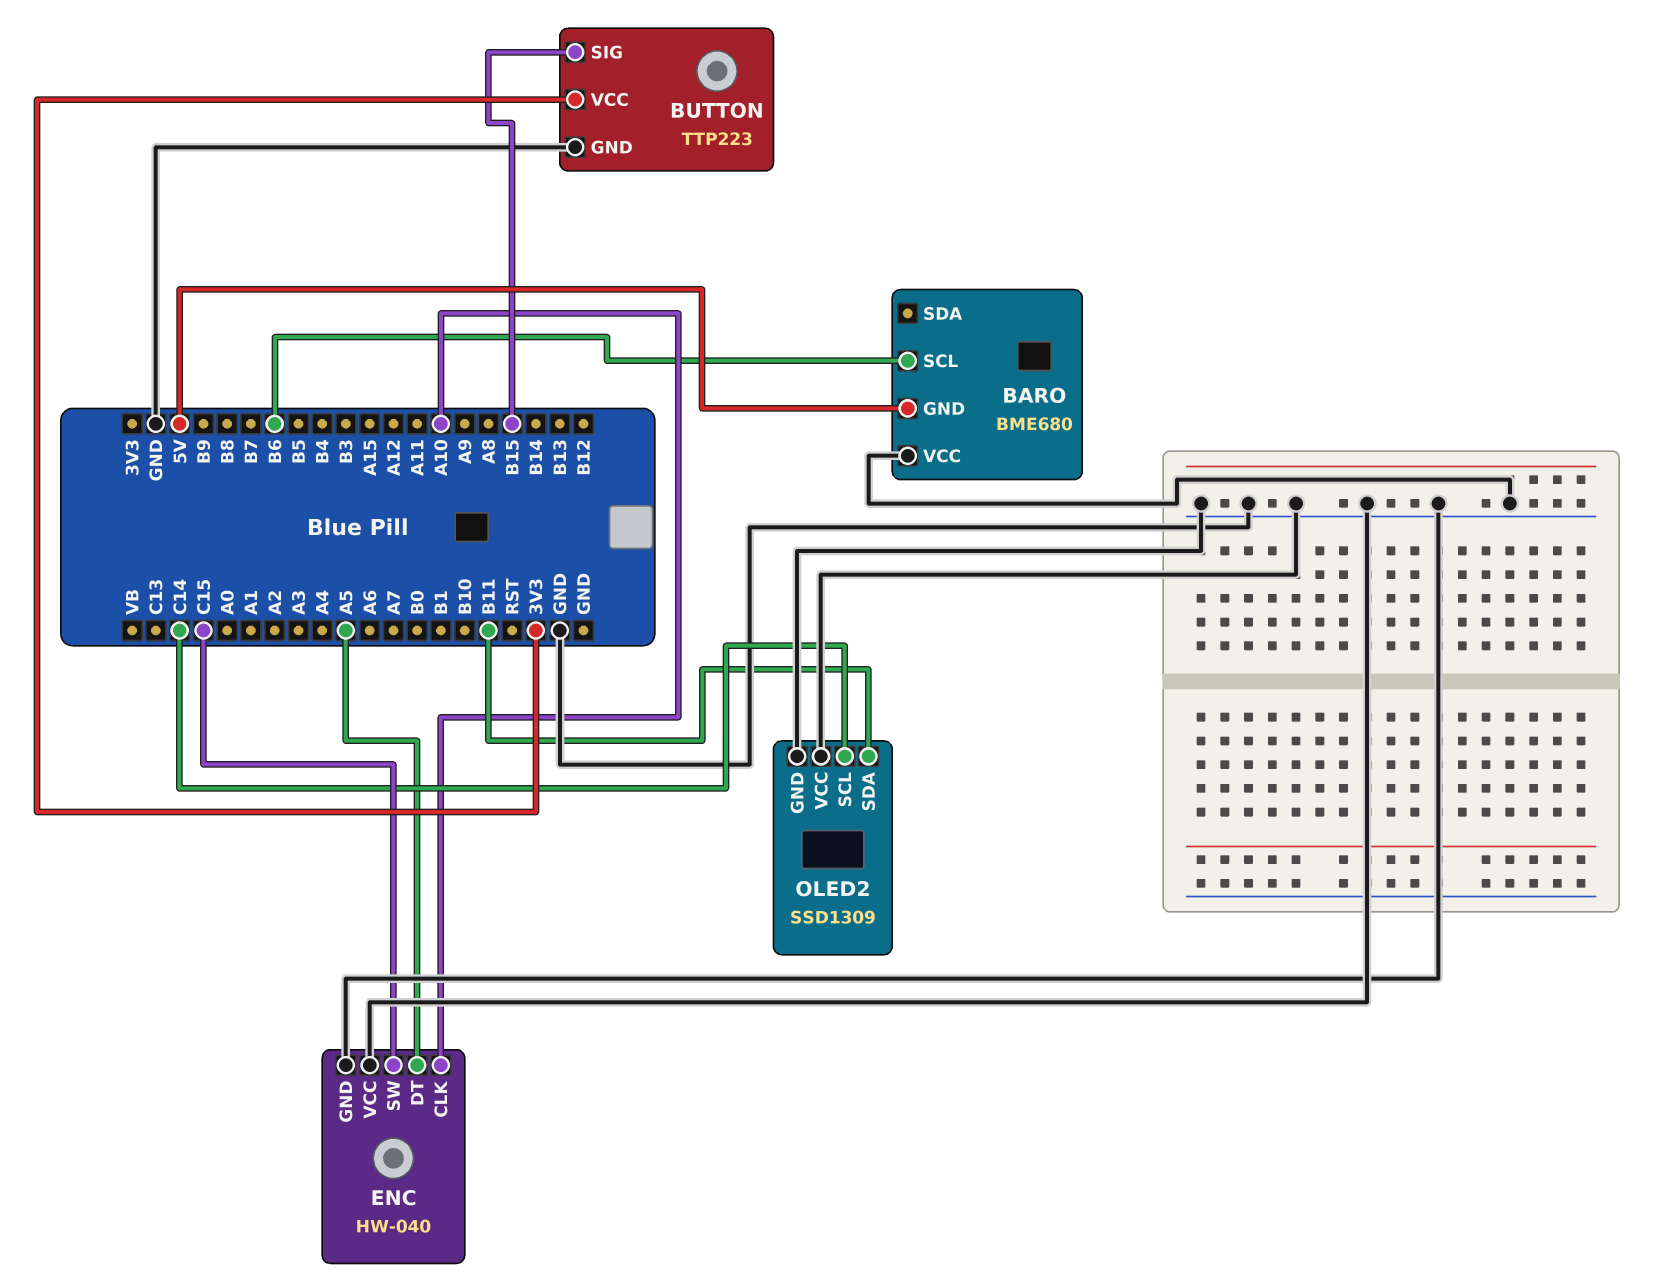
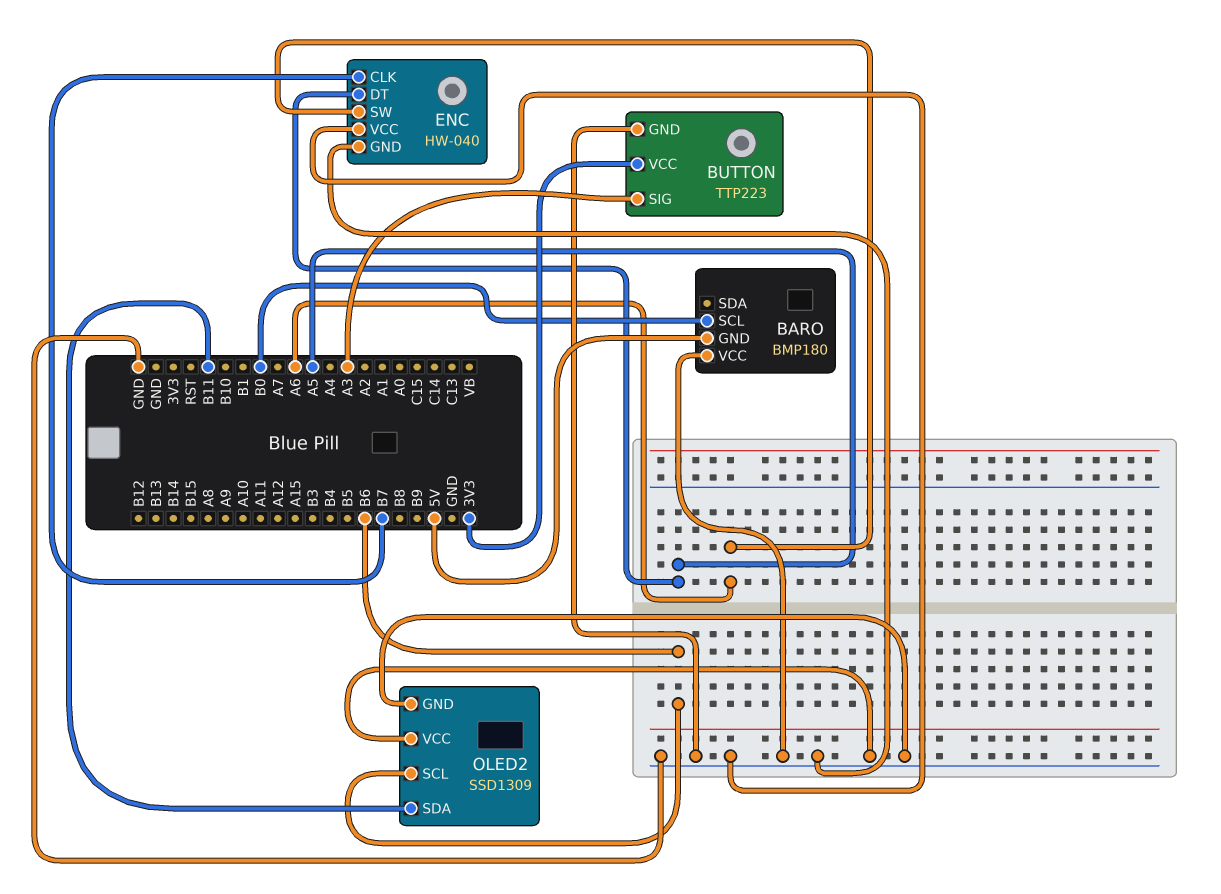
BARO: BME680 -> BMP180
BARO pin SCL: B6 -> B0
BUTTON pin SIG: B15 -> A3
ENC pin CLK: A10 -> B7
ENC pin SW: C15 -> A6
OLED2 pin SCL: C14 -> B6

